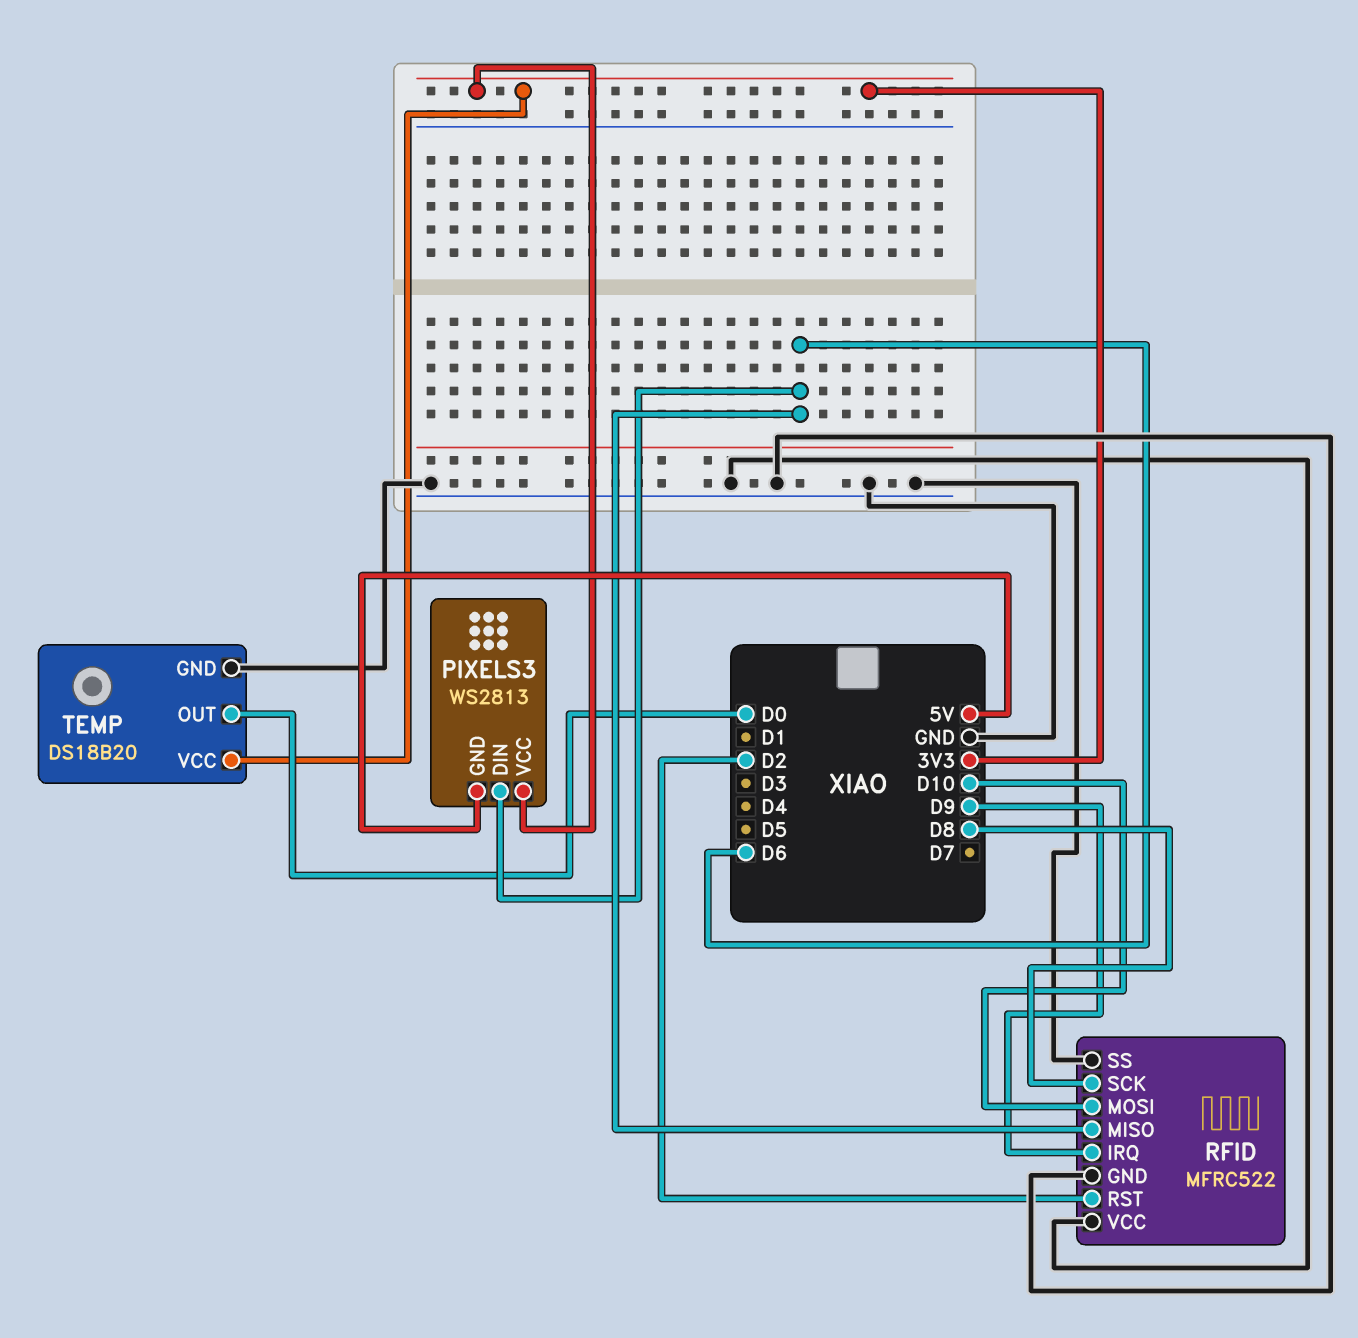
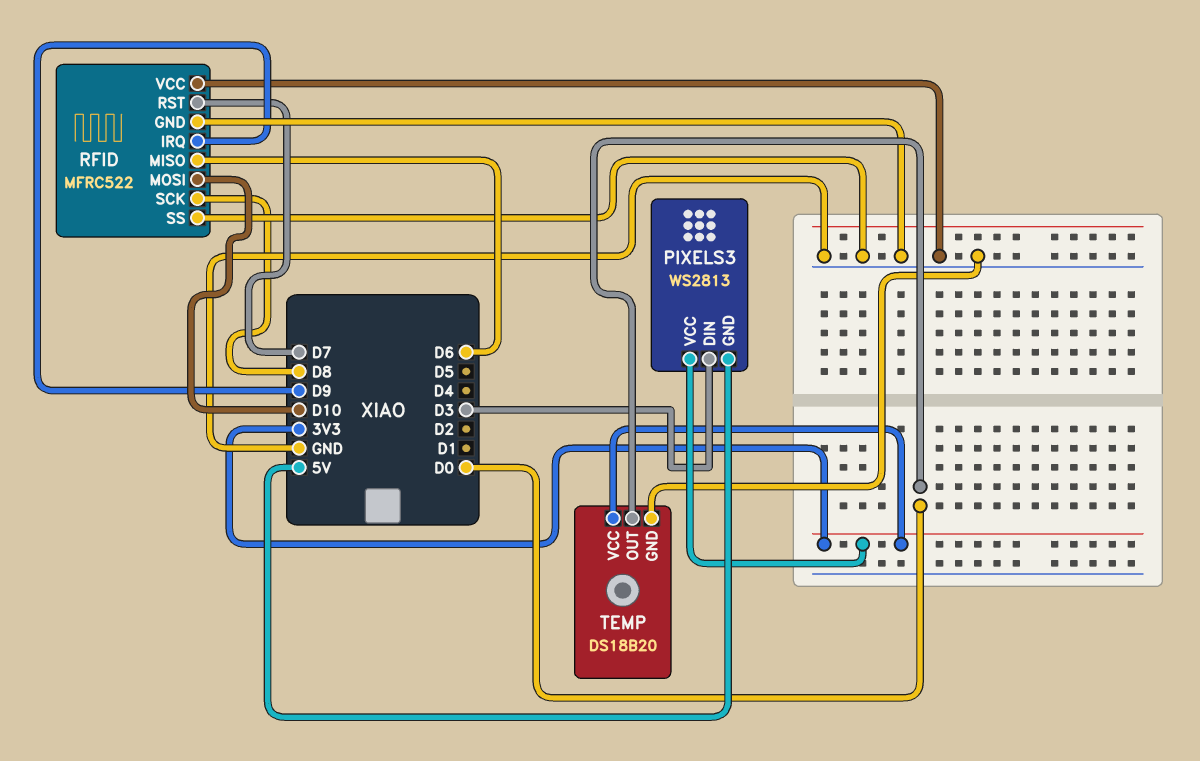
PIXELS3 pin DIN: D6 -> D3
RFID pin RST: D2 -> D7

